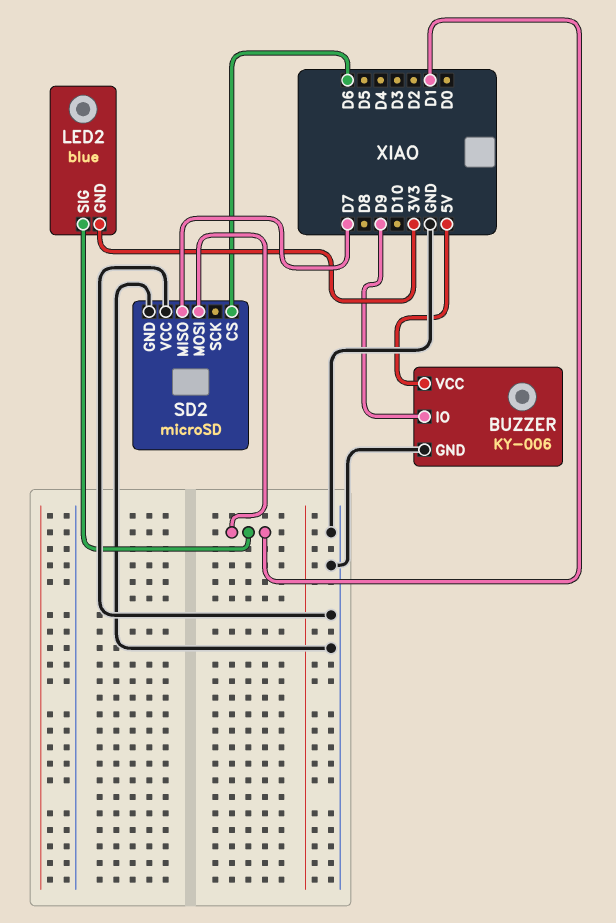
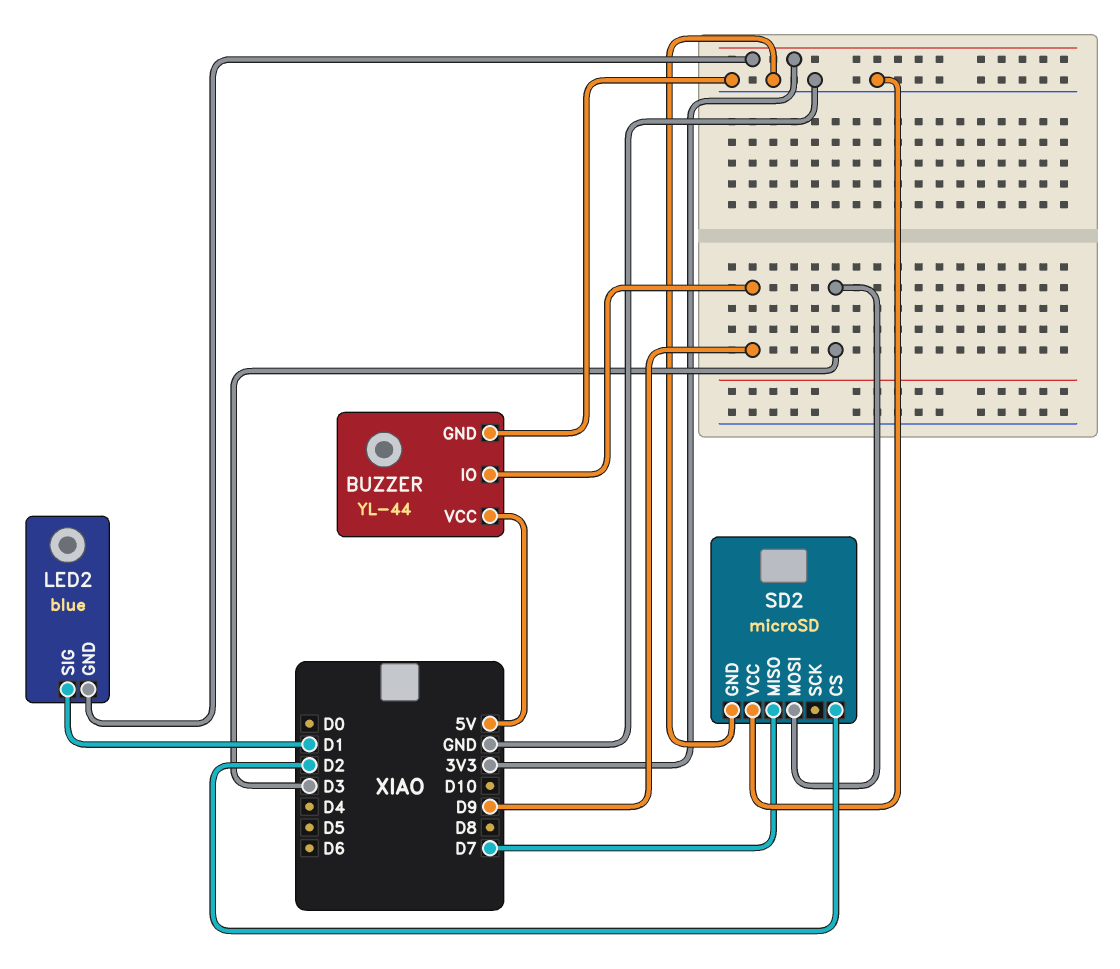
BUZZER: KY-006 -> YL-44
SD2 pin CS: D6 -> D2
SD2 pin MOSI: D1 -> D3

